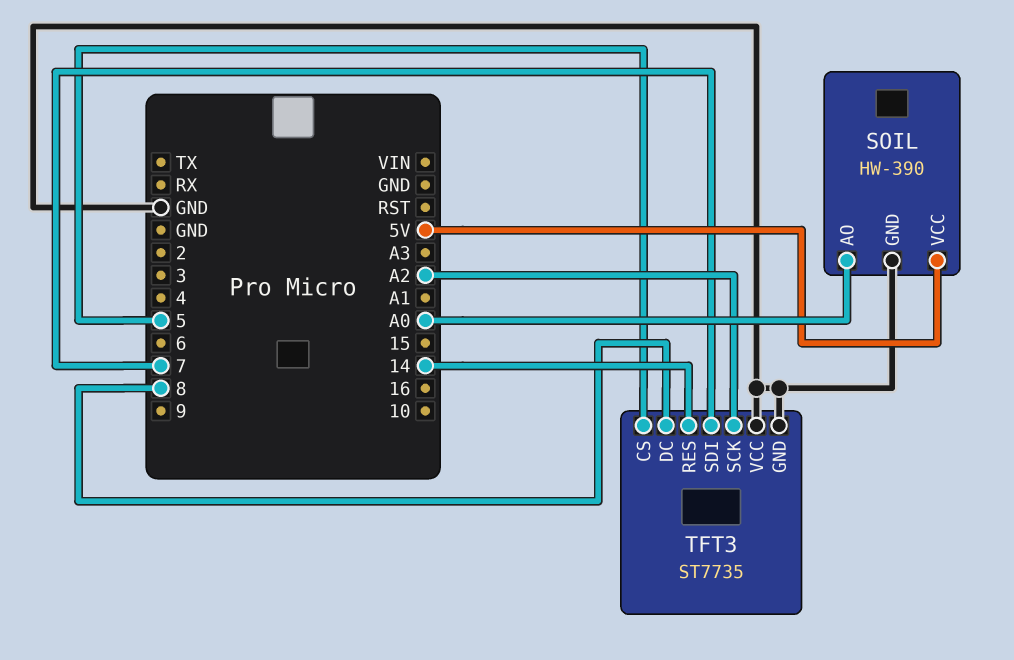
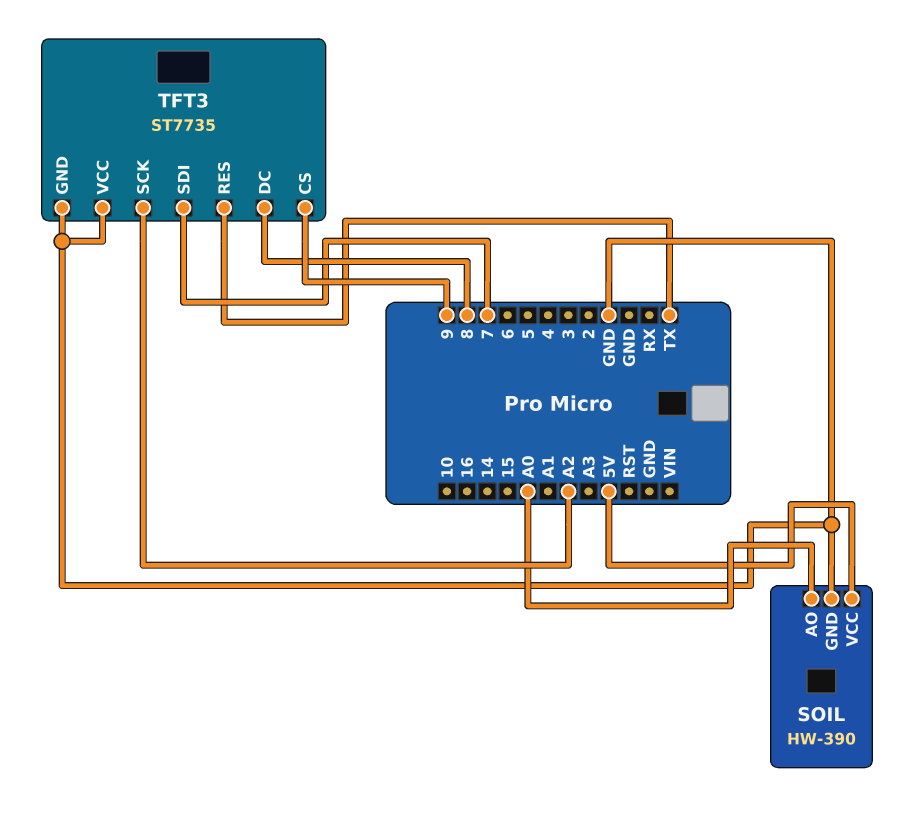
TFT3 pin CS: 5 -> 9
TFT3 pin RES: 14 -> TX

